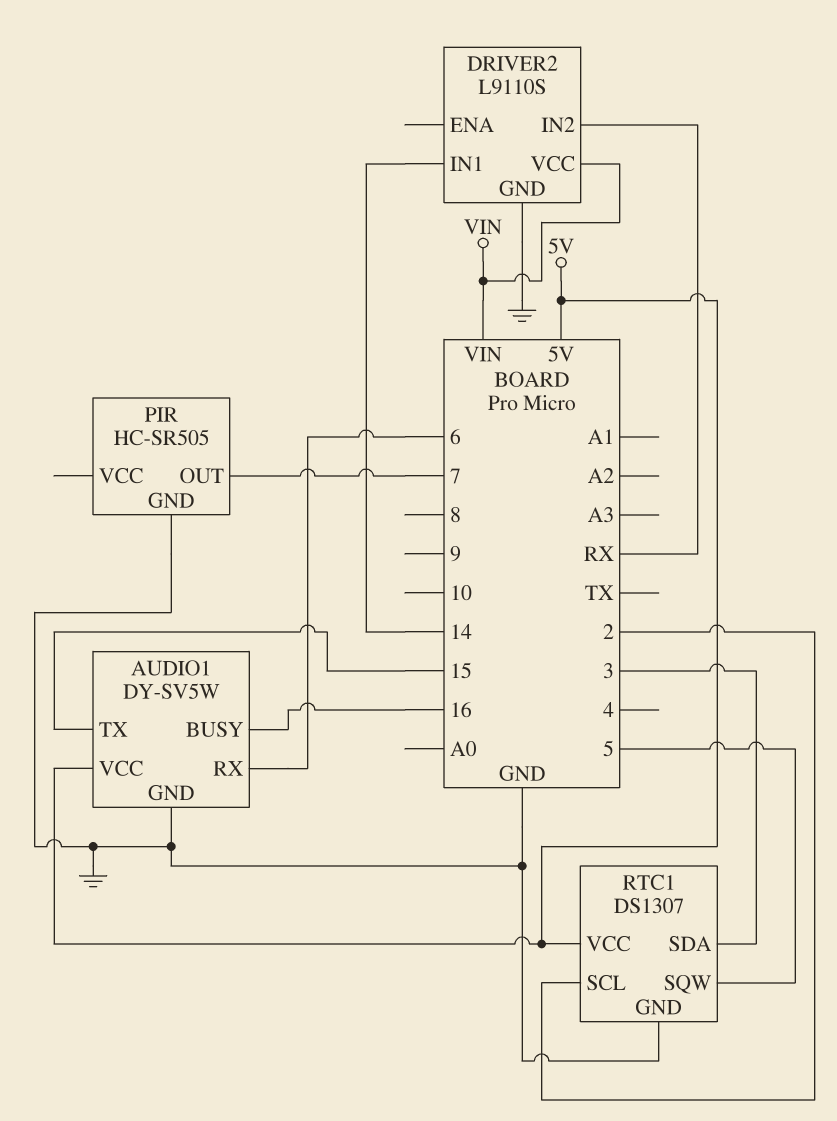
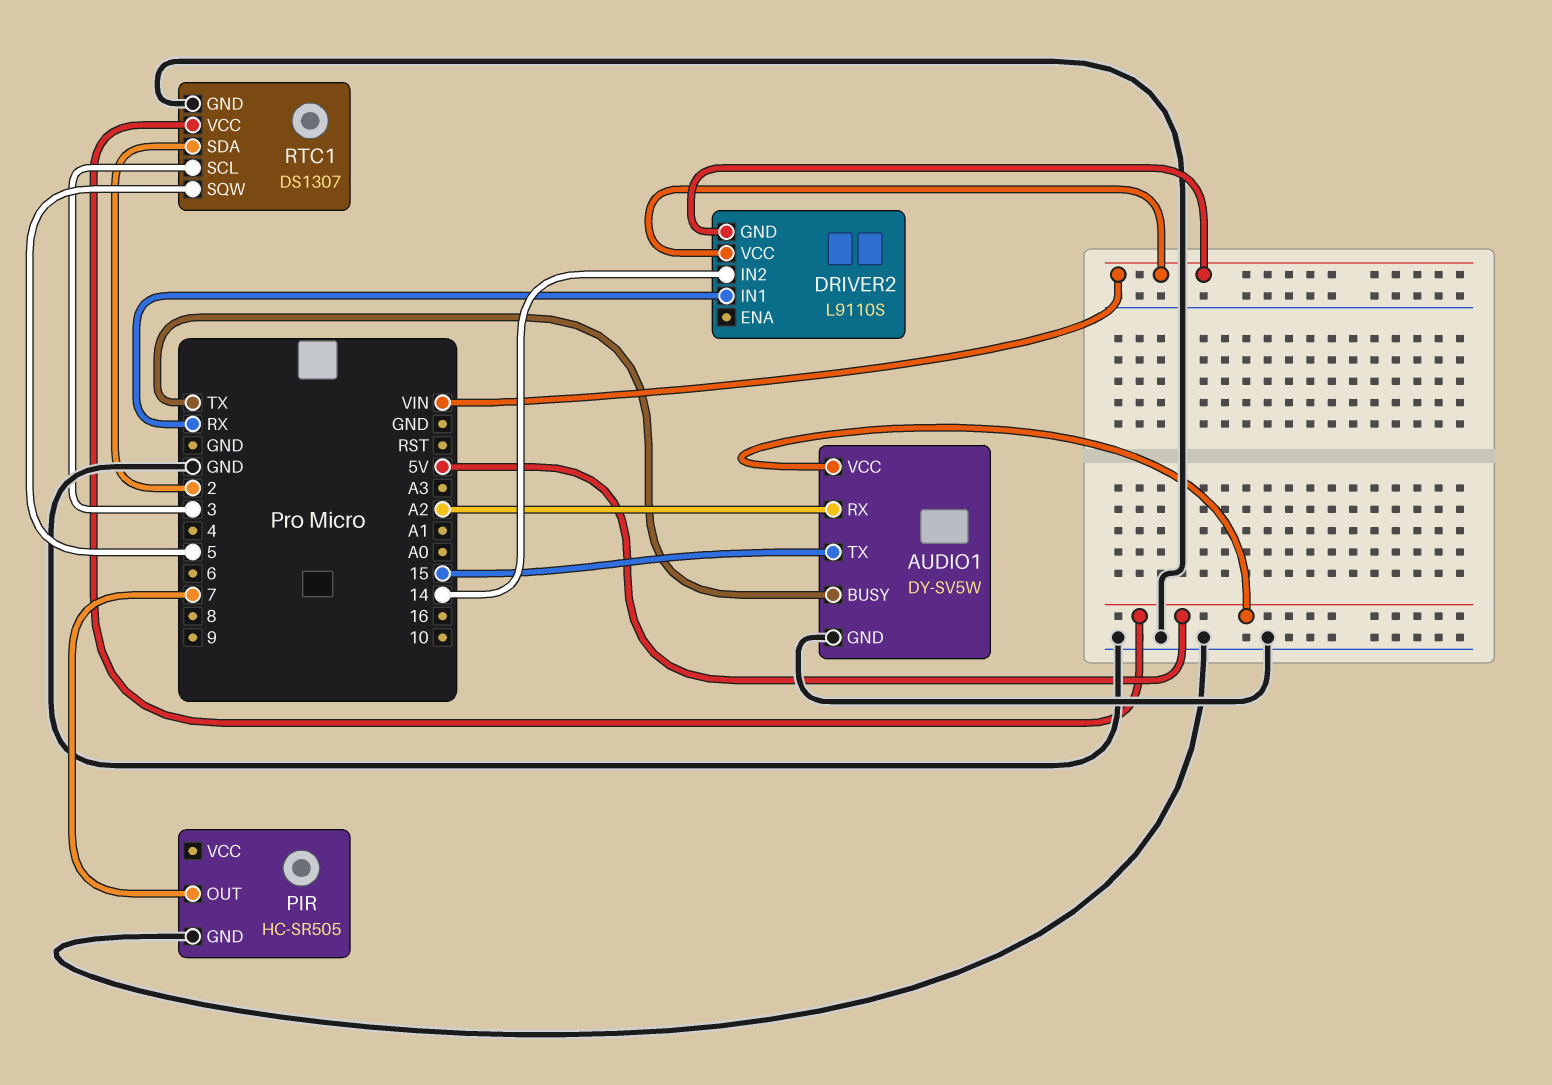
AUDIO1 pin BUSY: 16 -> TX
AUDIO1 pin RX: 6 -> A2
DRIVER2 pin GND: GND -> VIN
DRIVER2 pin IN1: 14 -> RX
DRIVER2 pin IN2: RX -> 14
RTC1 pin SCL: 2 -> 3
RTC1 pin SDA: 3 -> 2

